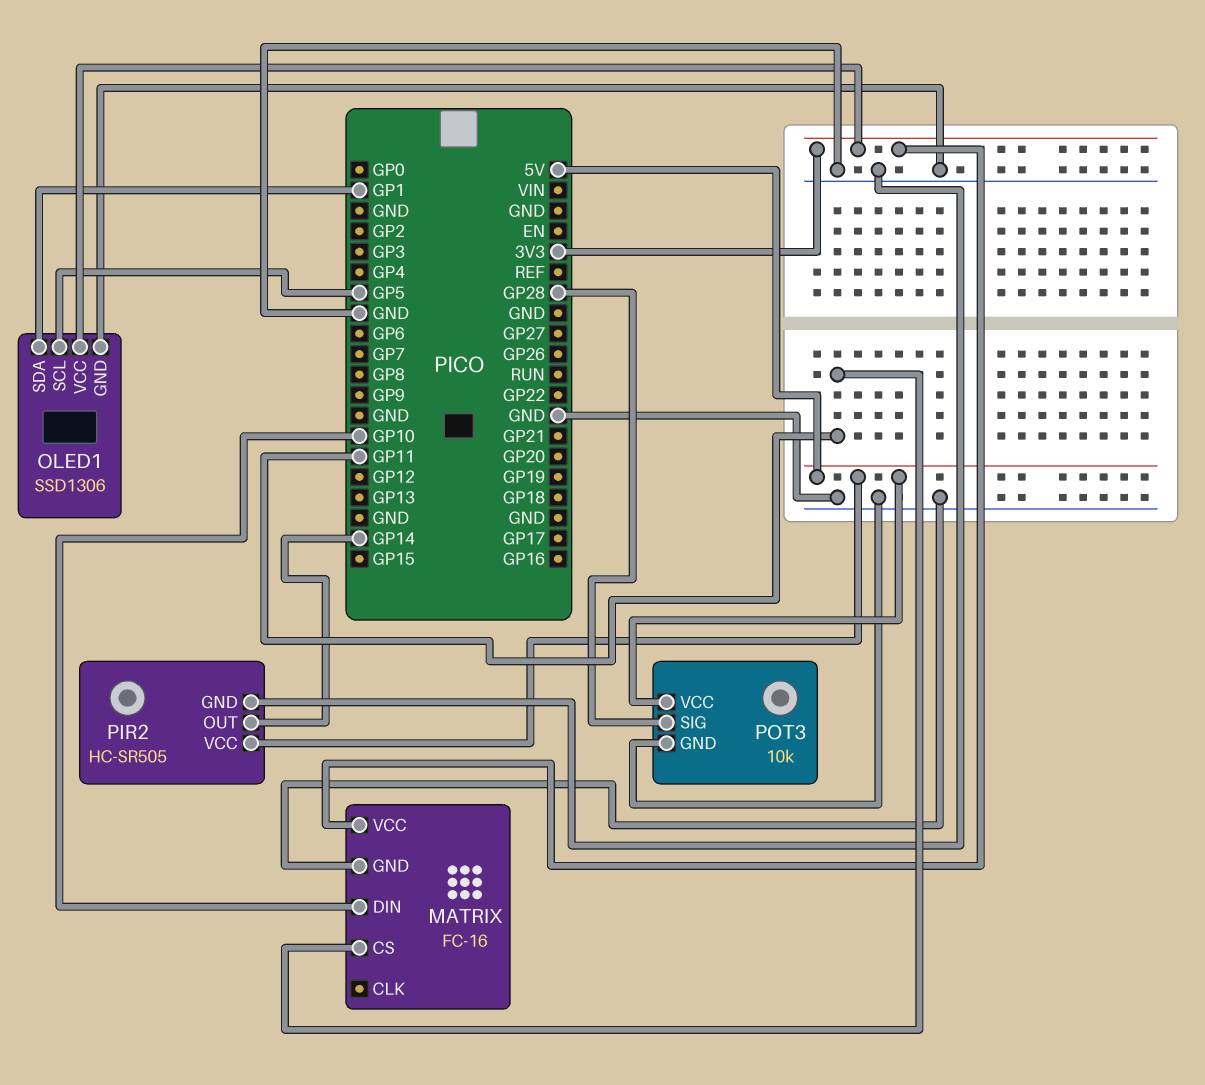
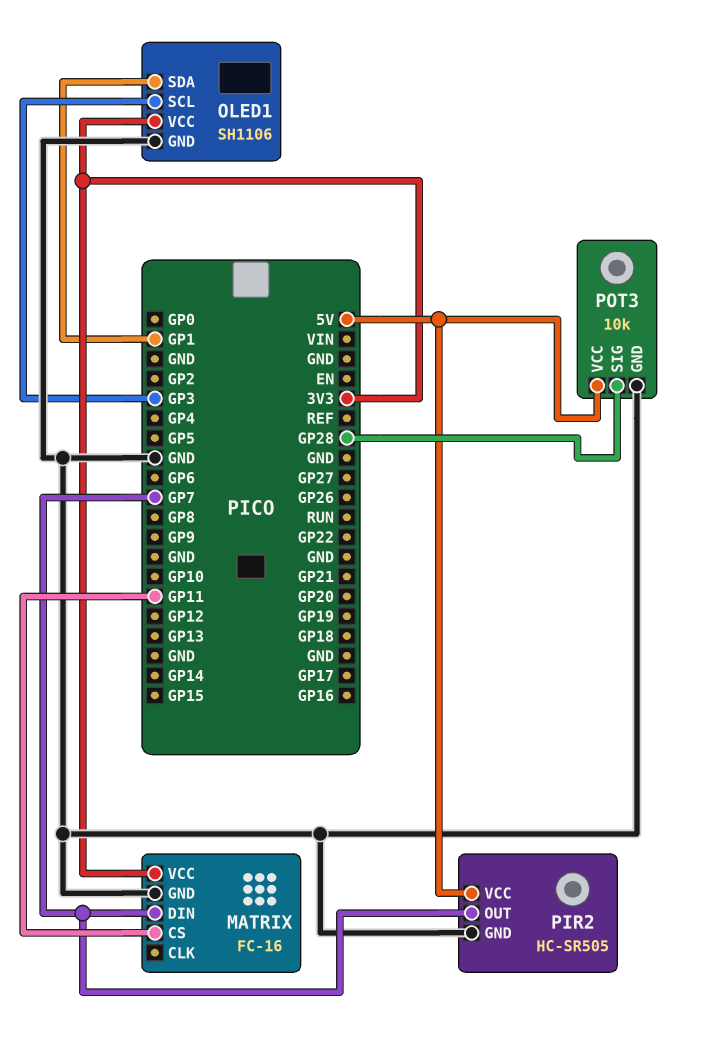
MATRIX pin DIN: GP10 -> GP7
OLED1: SSD1306 -> SH1106
OLED1 pin SCL: GP5 -> GP3
PIR2 pin OUT: GP14 -> GP7

